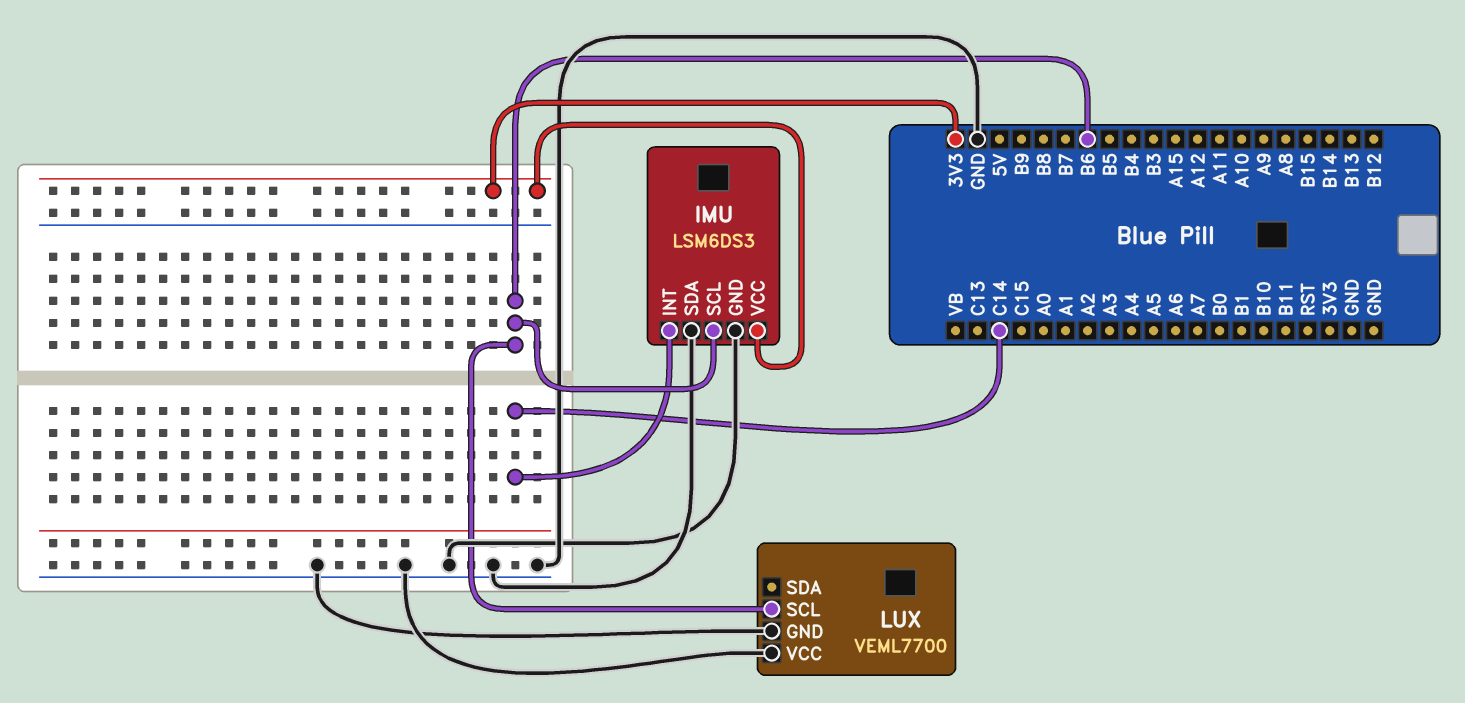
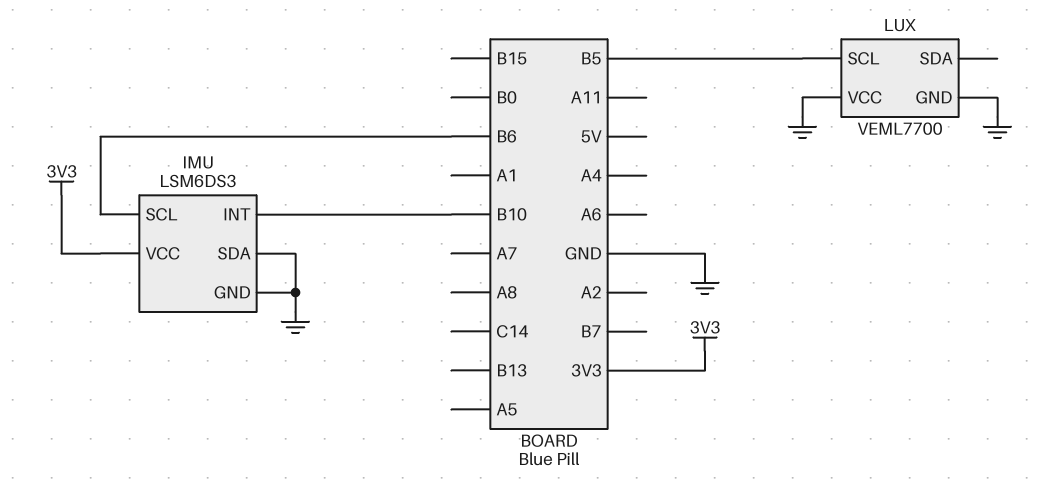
IMU pin INT: C14 -> B10
LUX pin SCL: B6 -> B5

